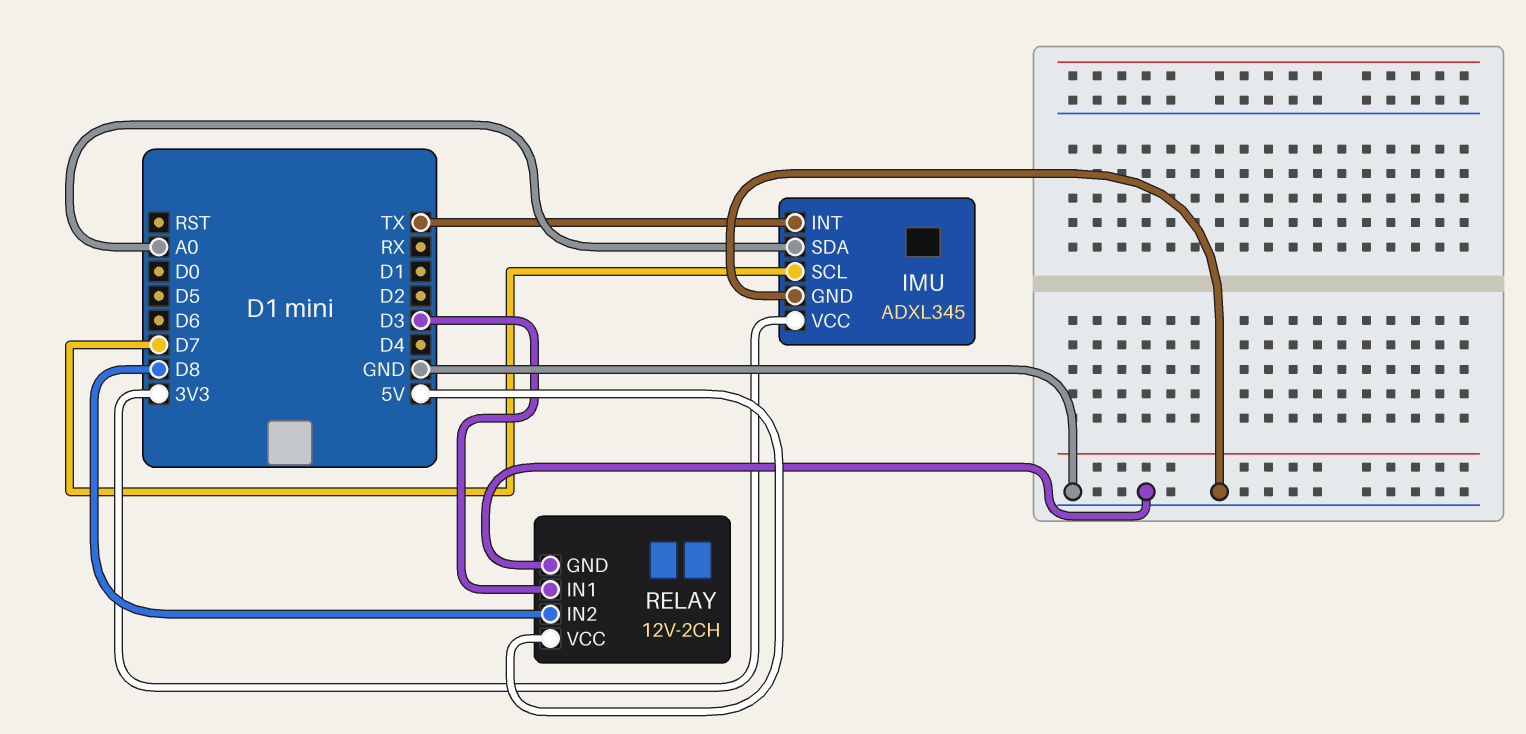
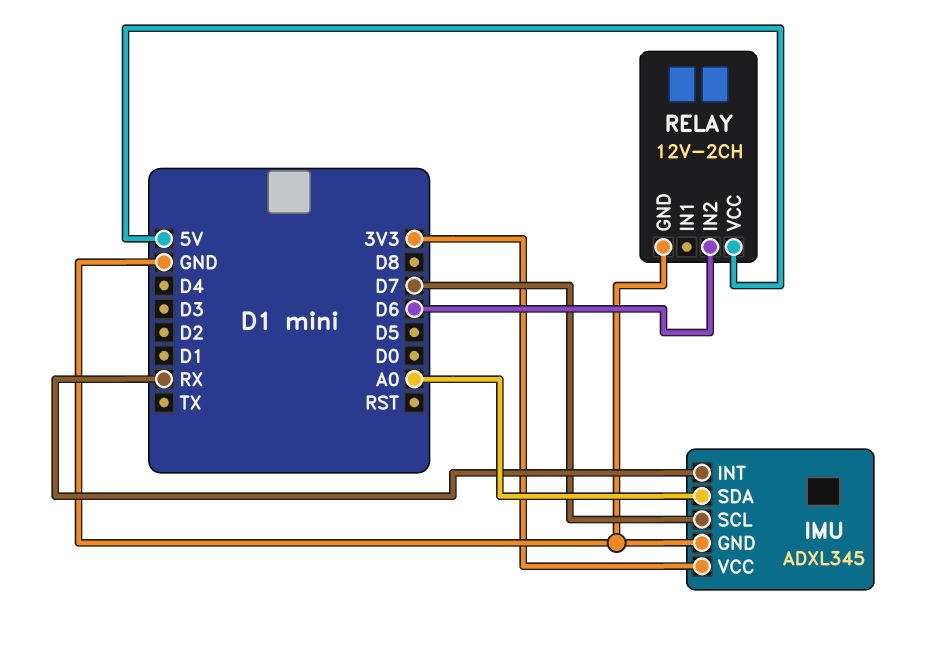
IMU pin INT: TX -> RX
RELAY pin IN1: D3 -> none
RELAY pin IN2: D8 -> D6

